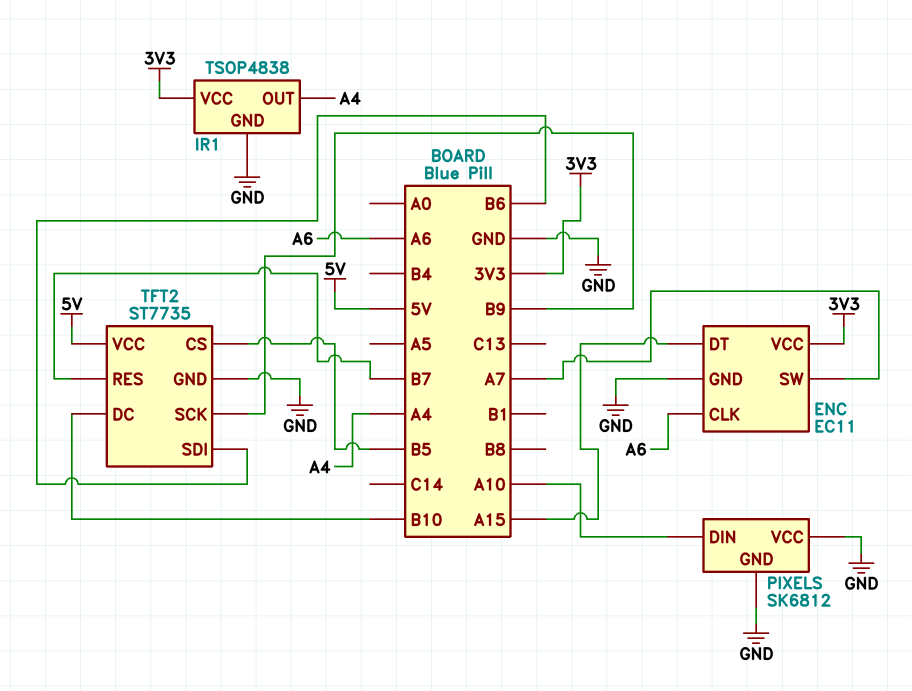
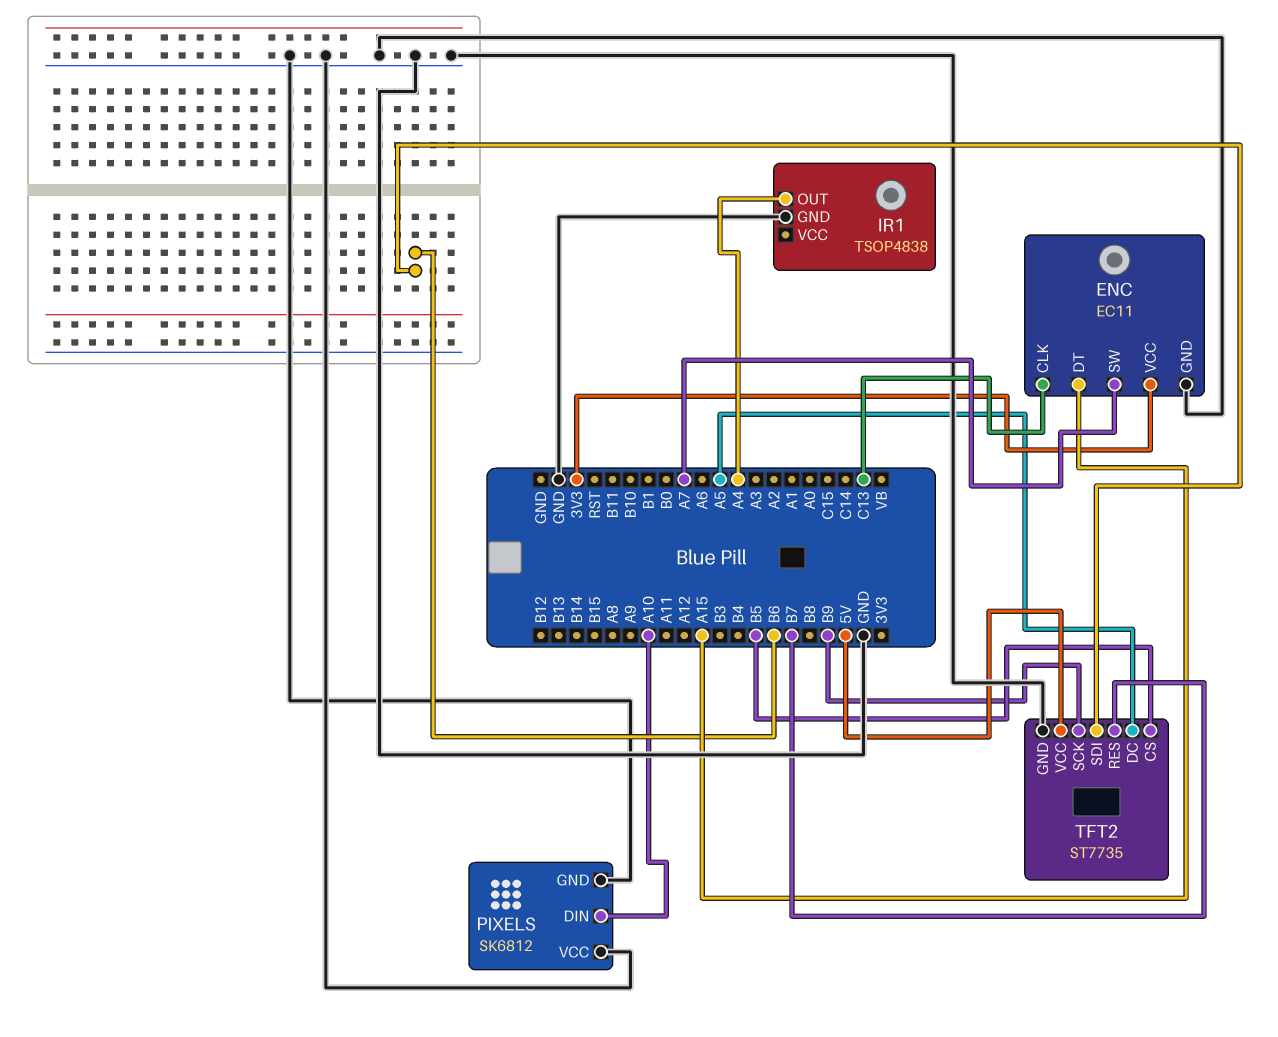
ENC pin CLK: A6 -> C13
IR1 pin VCC: 3V3 -> none
TFT2 pin DC: B10 -> A5

